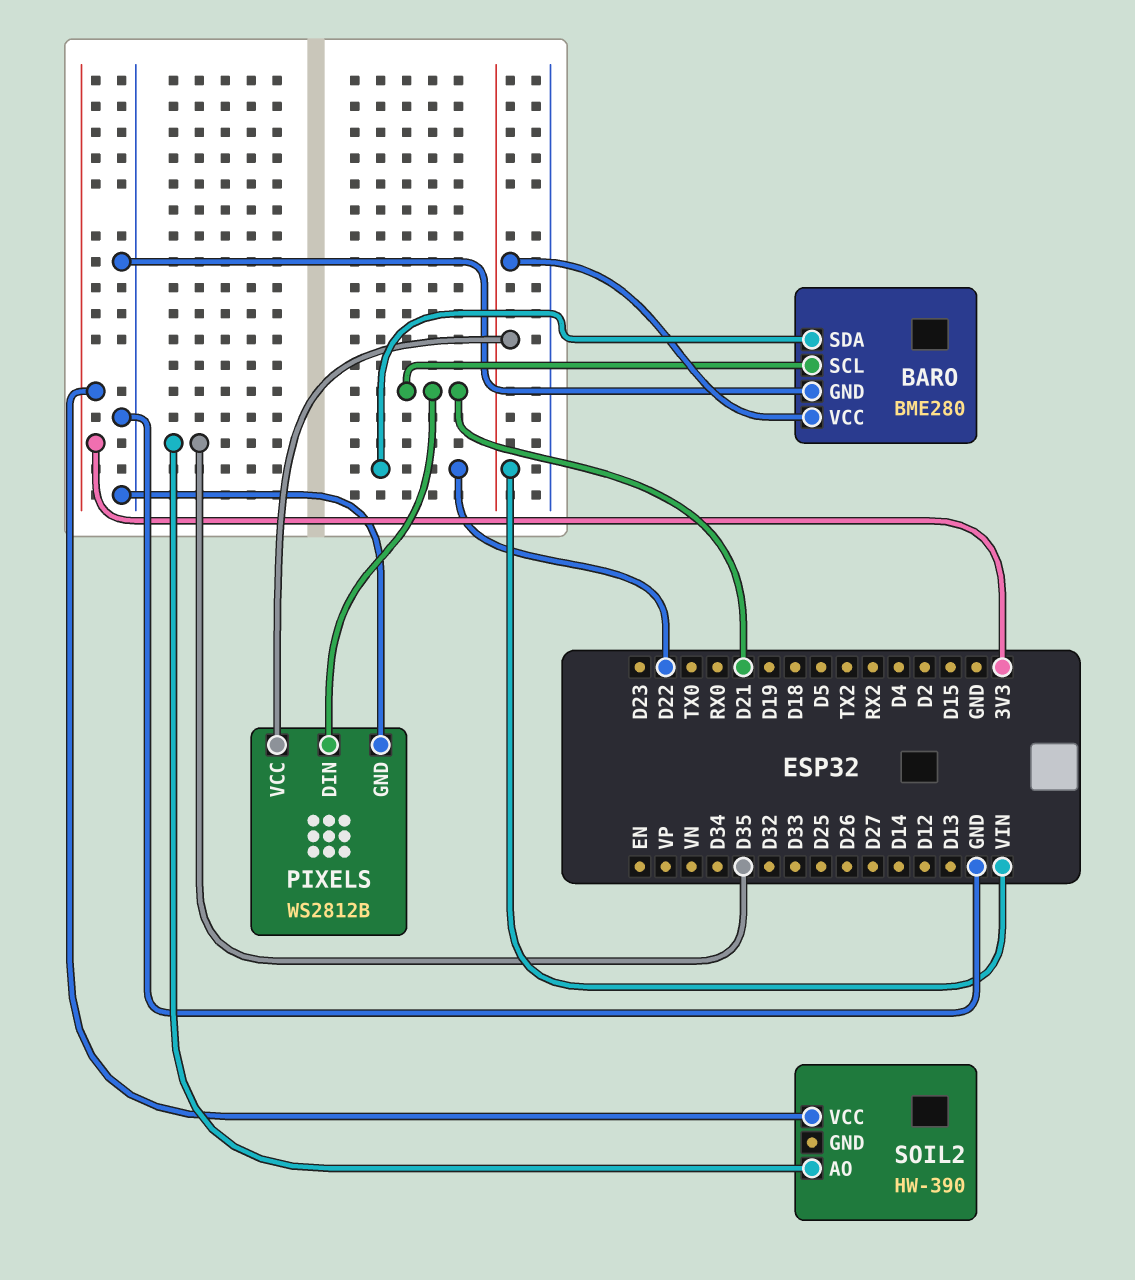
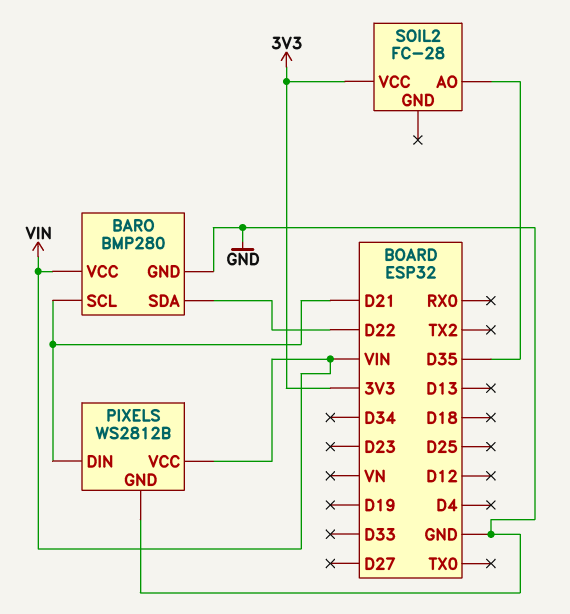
BARO: BME280 -> BMP280
SOIL2: HW-390 -> FC-28

